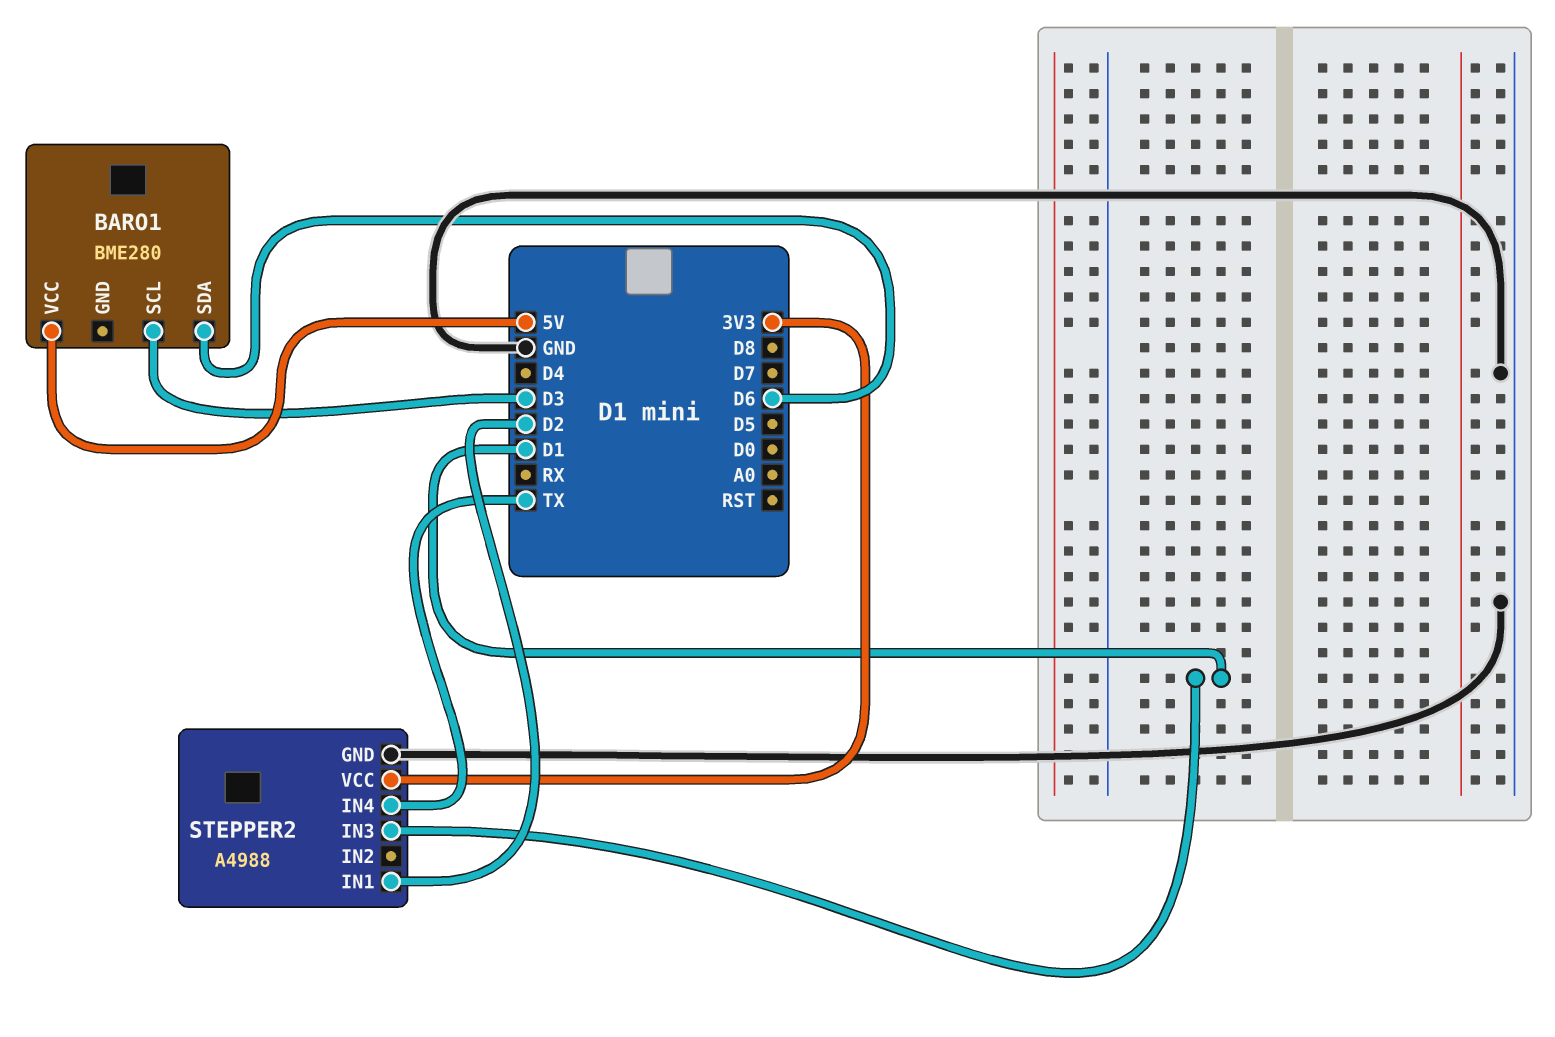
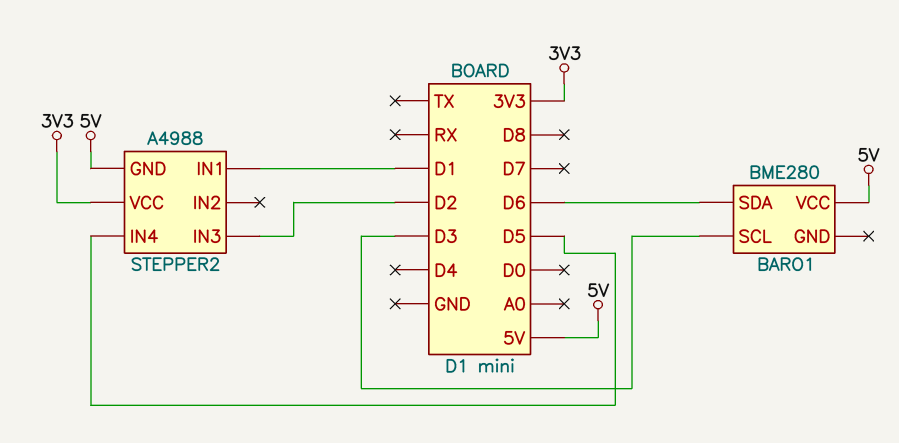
STEPPER2 pin GND: GND -> 5V
STEPPER2 pin IN1: D2 -> D1
STEPPER2 pin IN3: D1 -> D2
STEPPER2 pin IN4: TX -> D5

